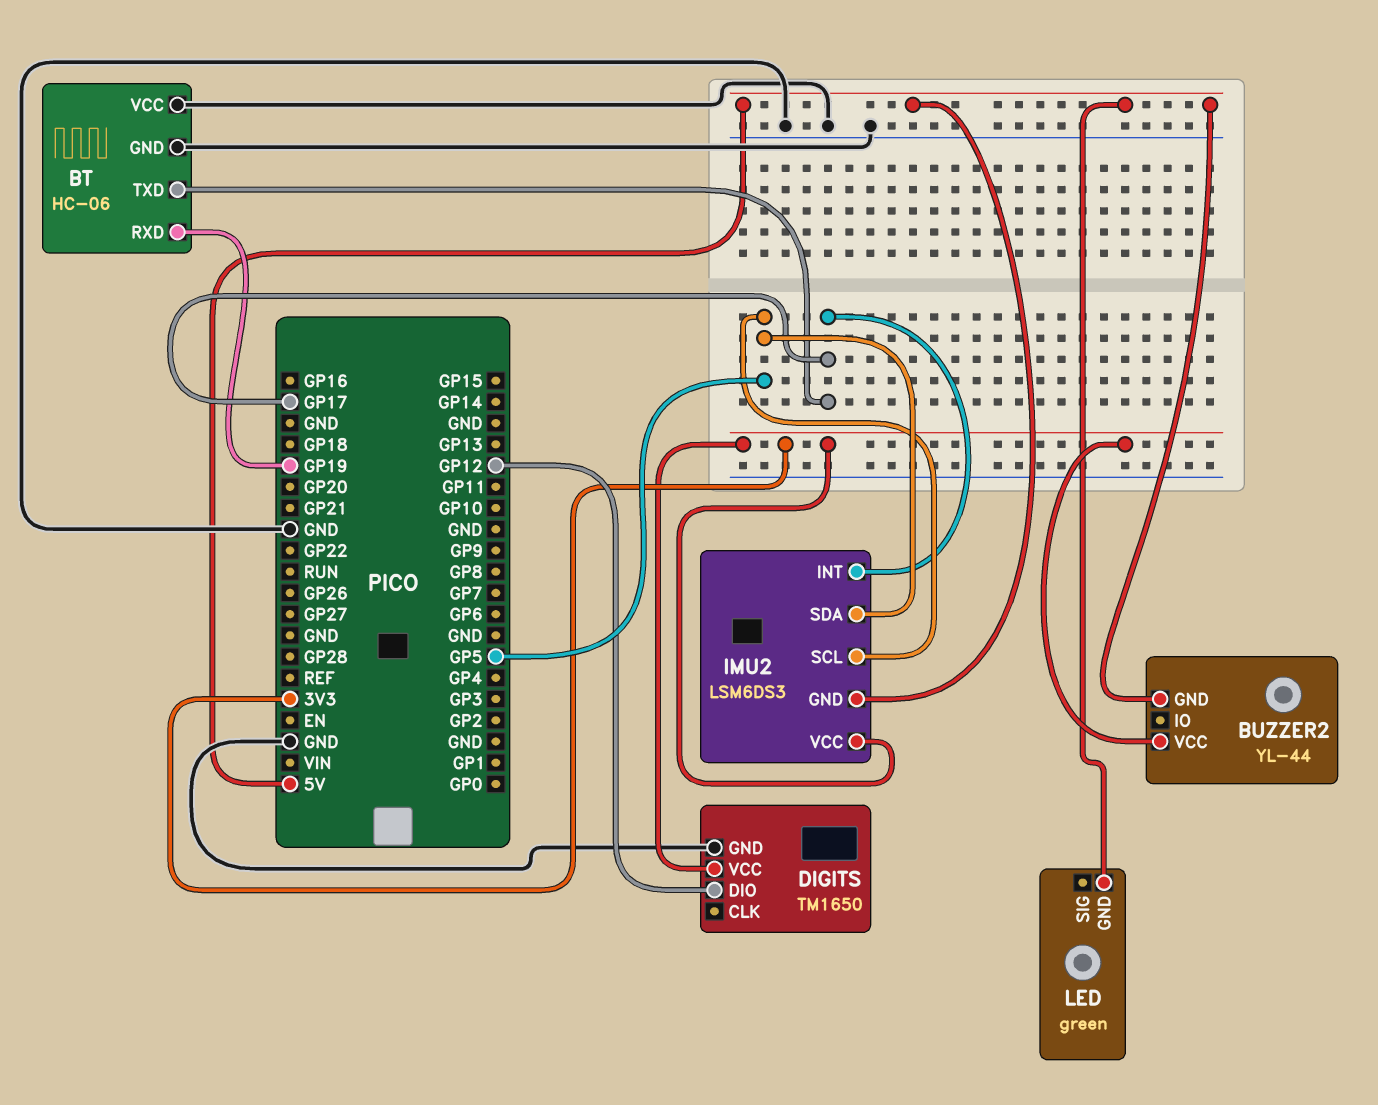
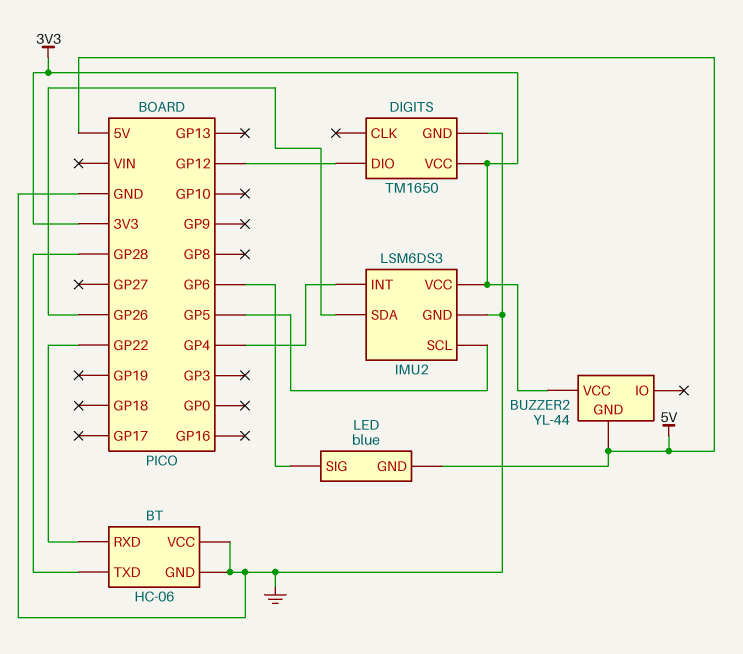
BT pin RXD: GP19 -> GP22
BT pin TXD: GP17 -> GP28
IMU2 pin GND: 5V -> GND
IMU2 pin INT: GP17 -> GP4
IMU2 pin SDA: GP5 -> GP26
LED: green -> blue
LED pin SIG: none -> GP6

